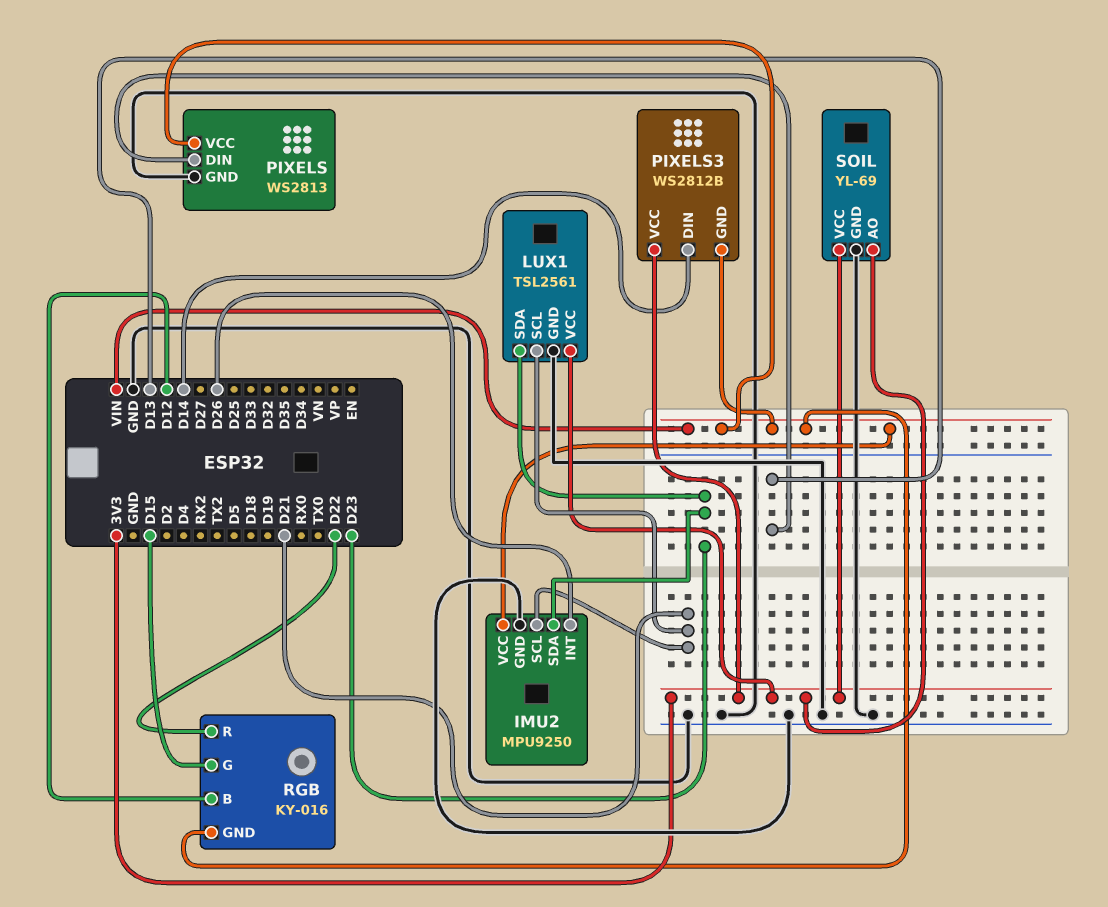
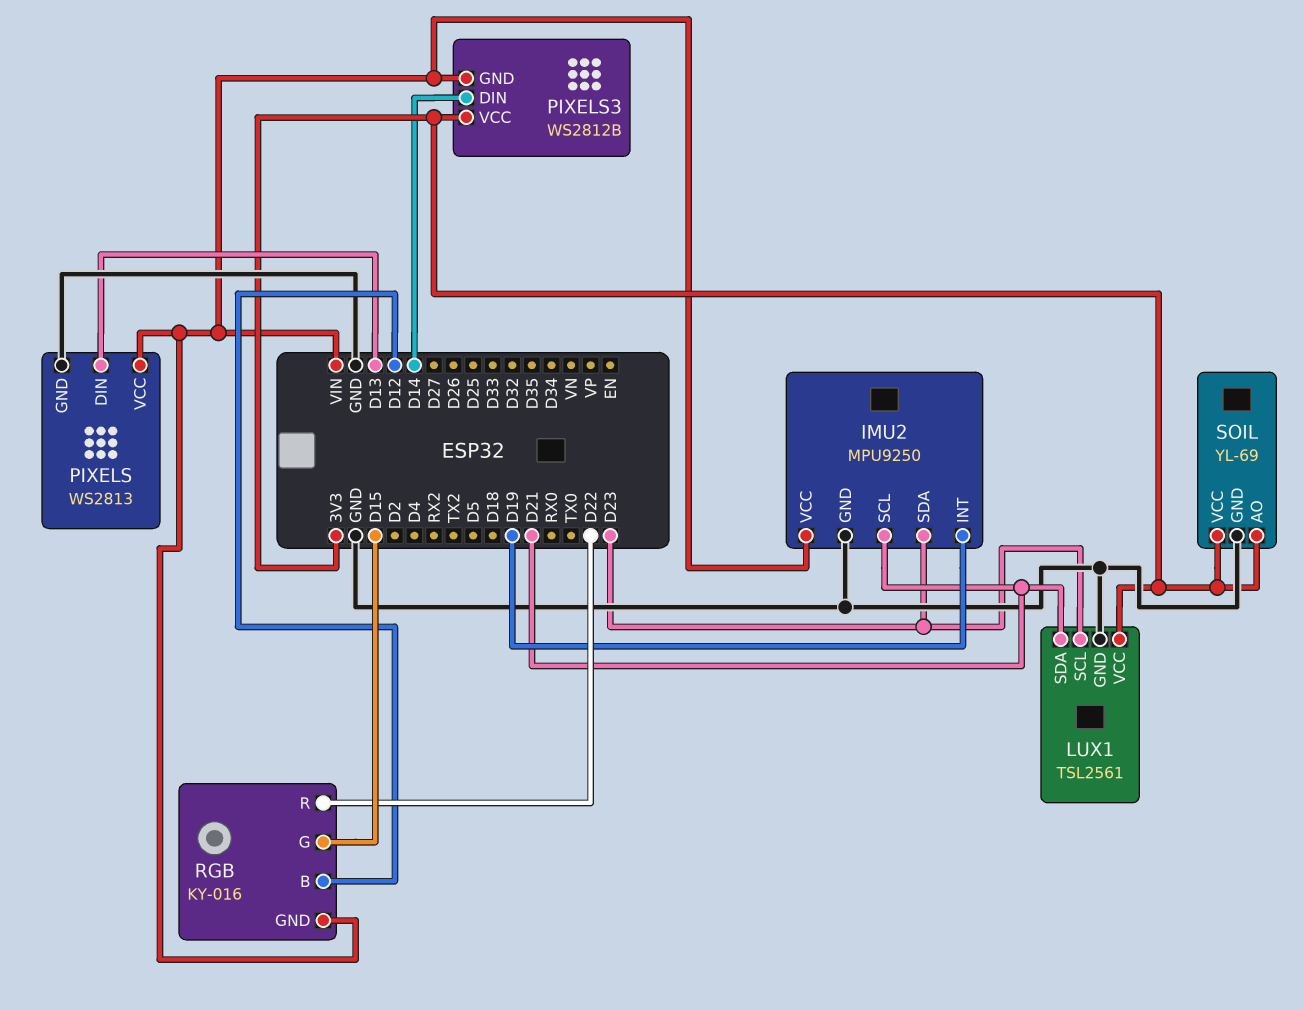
IMU2 pin INT: D26 -> D19
LUX1 pin SCL: D21 -> D23
LUX1 pin SDA: D23 -> D21

